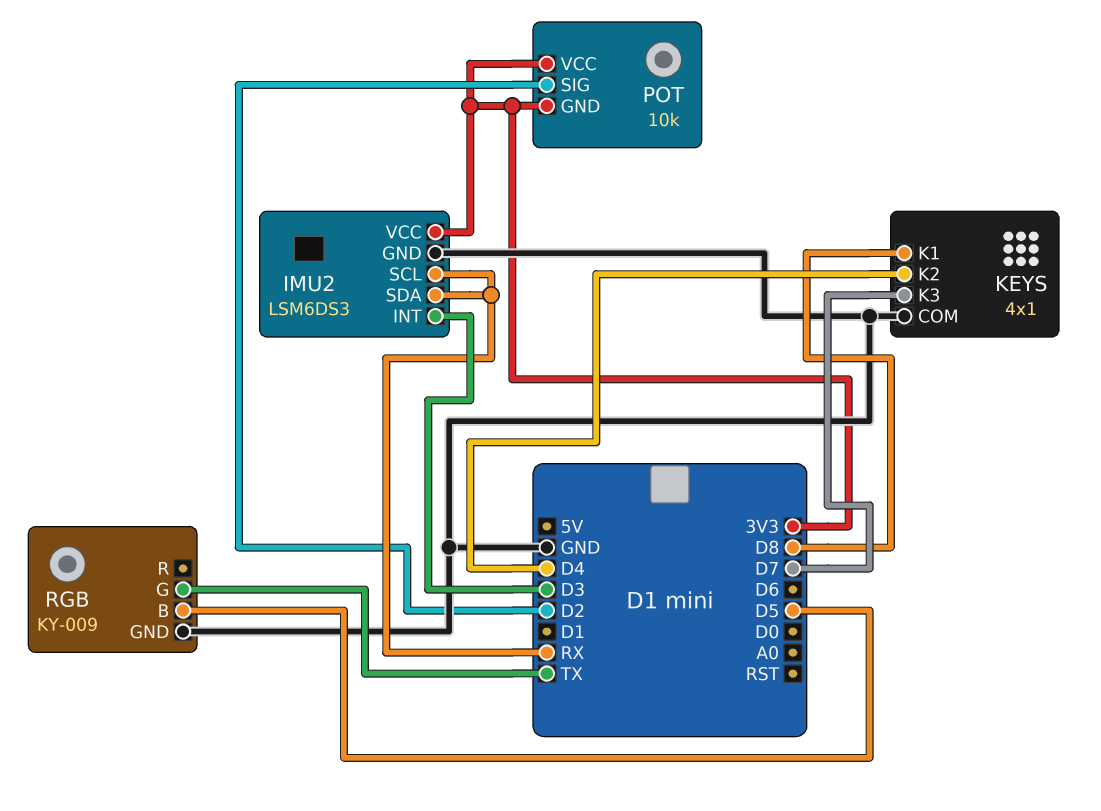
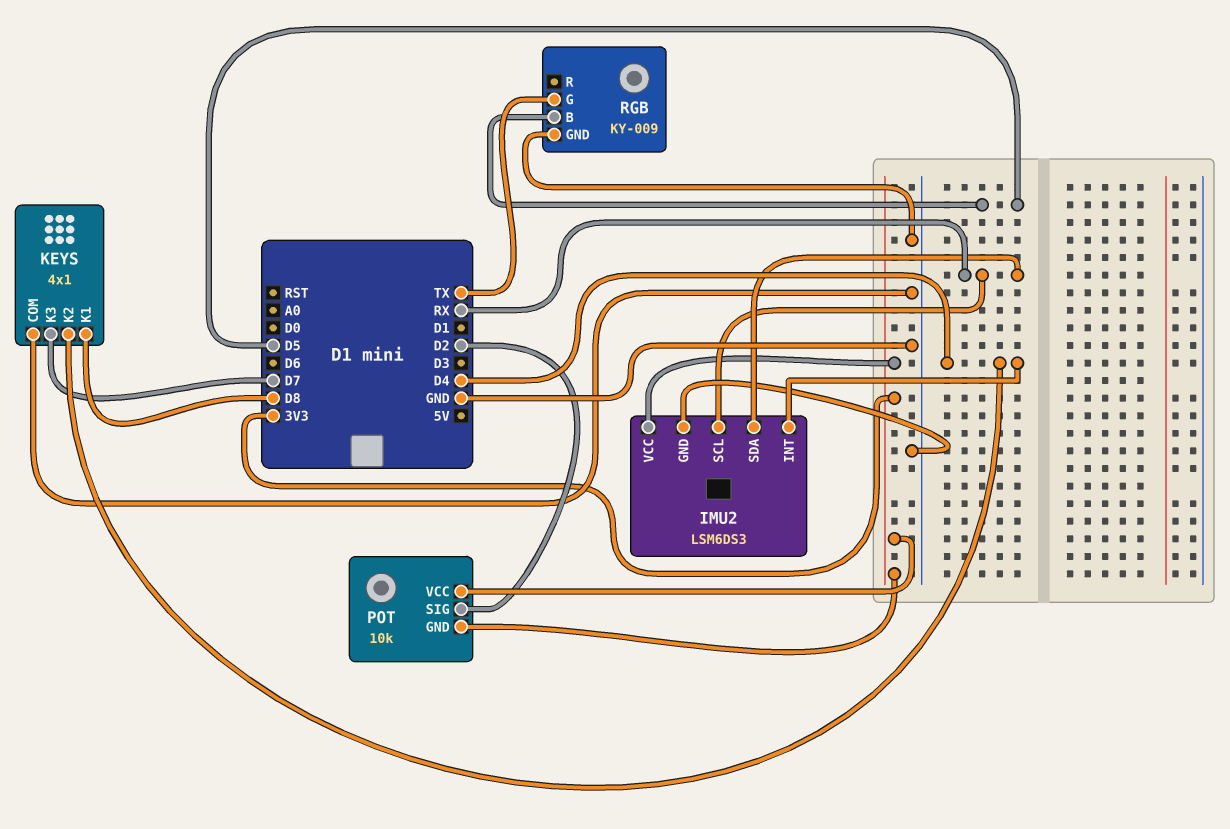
IMU2 pin INT: D3 -> D4

